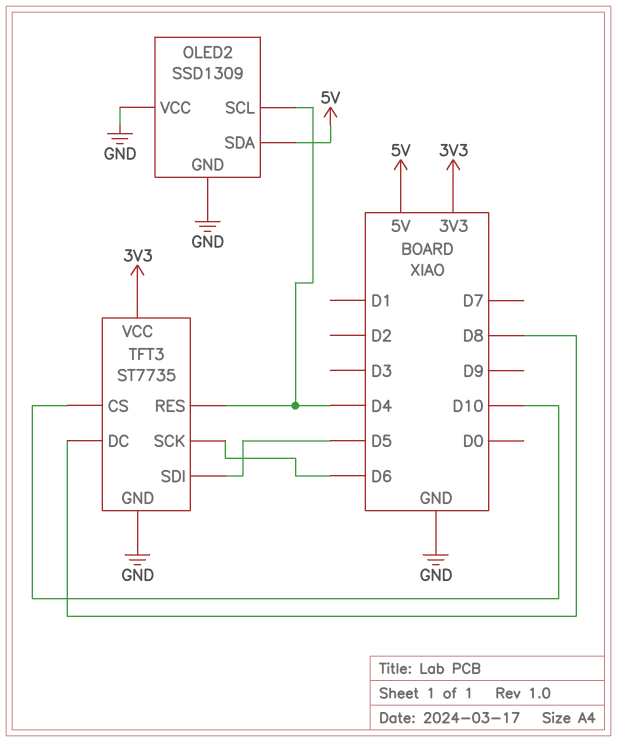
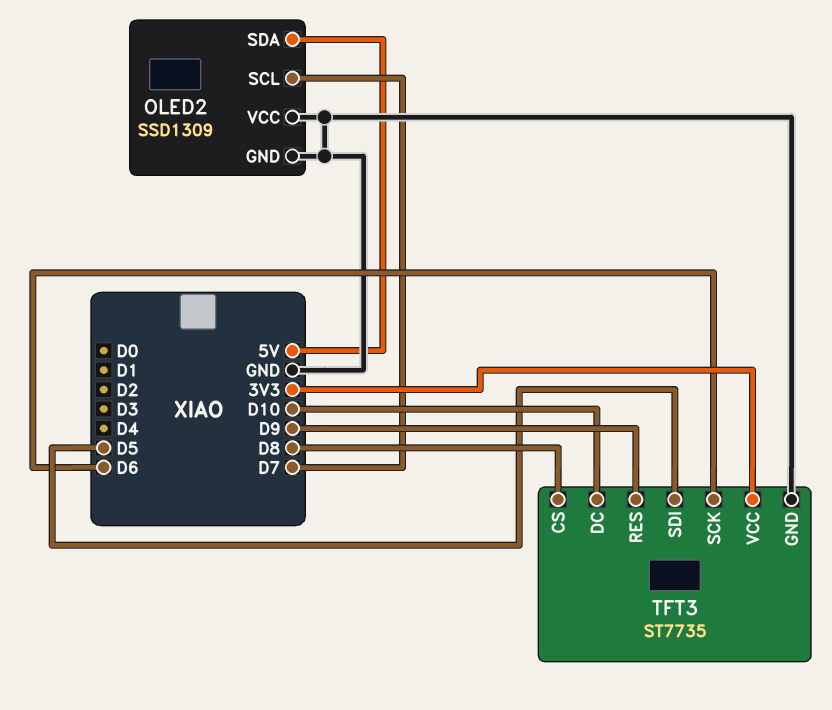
OLED2 pin SCL: D4 -> D7
TFT3 pin CS: D10 -> D8
TFT3 pin DC: D8 -> D10
TFT3 pin RES: D4 -> D9

